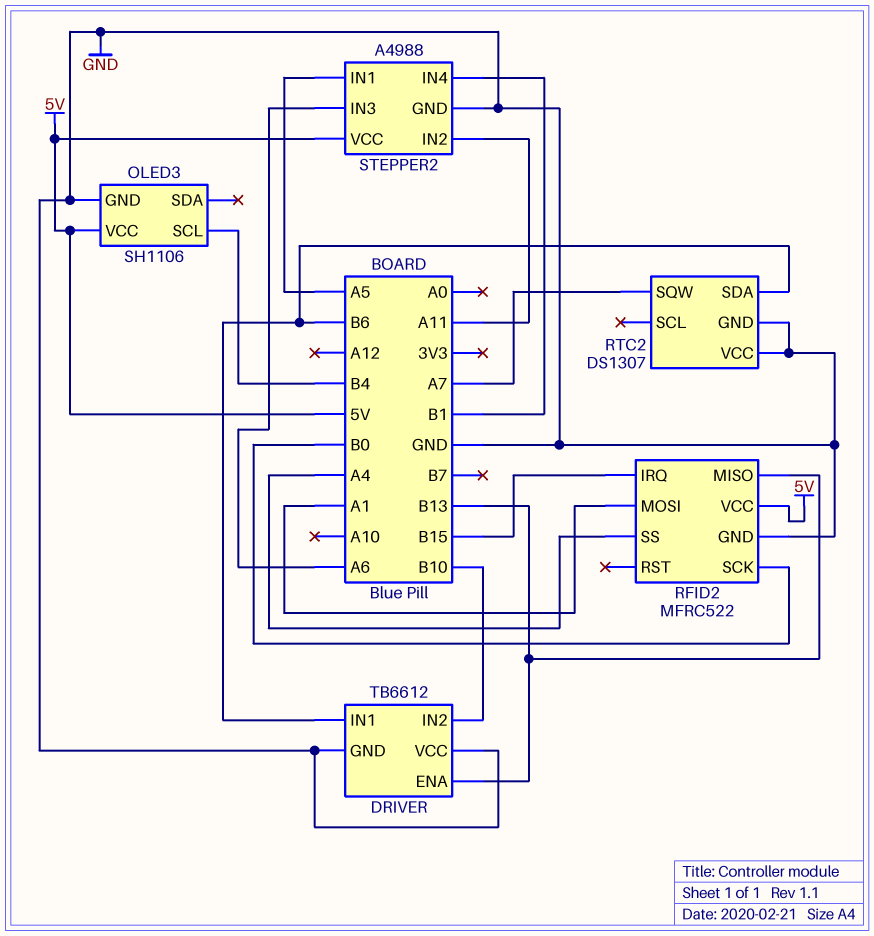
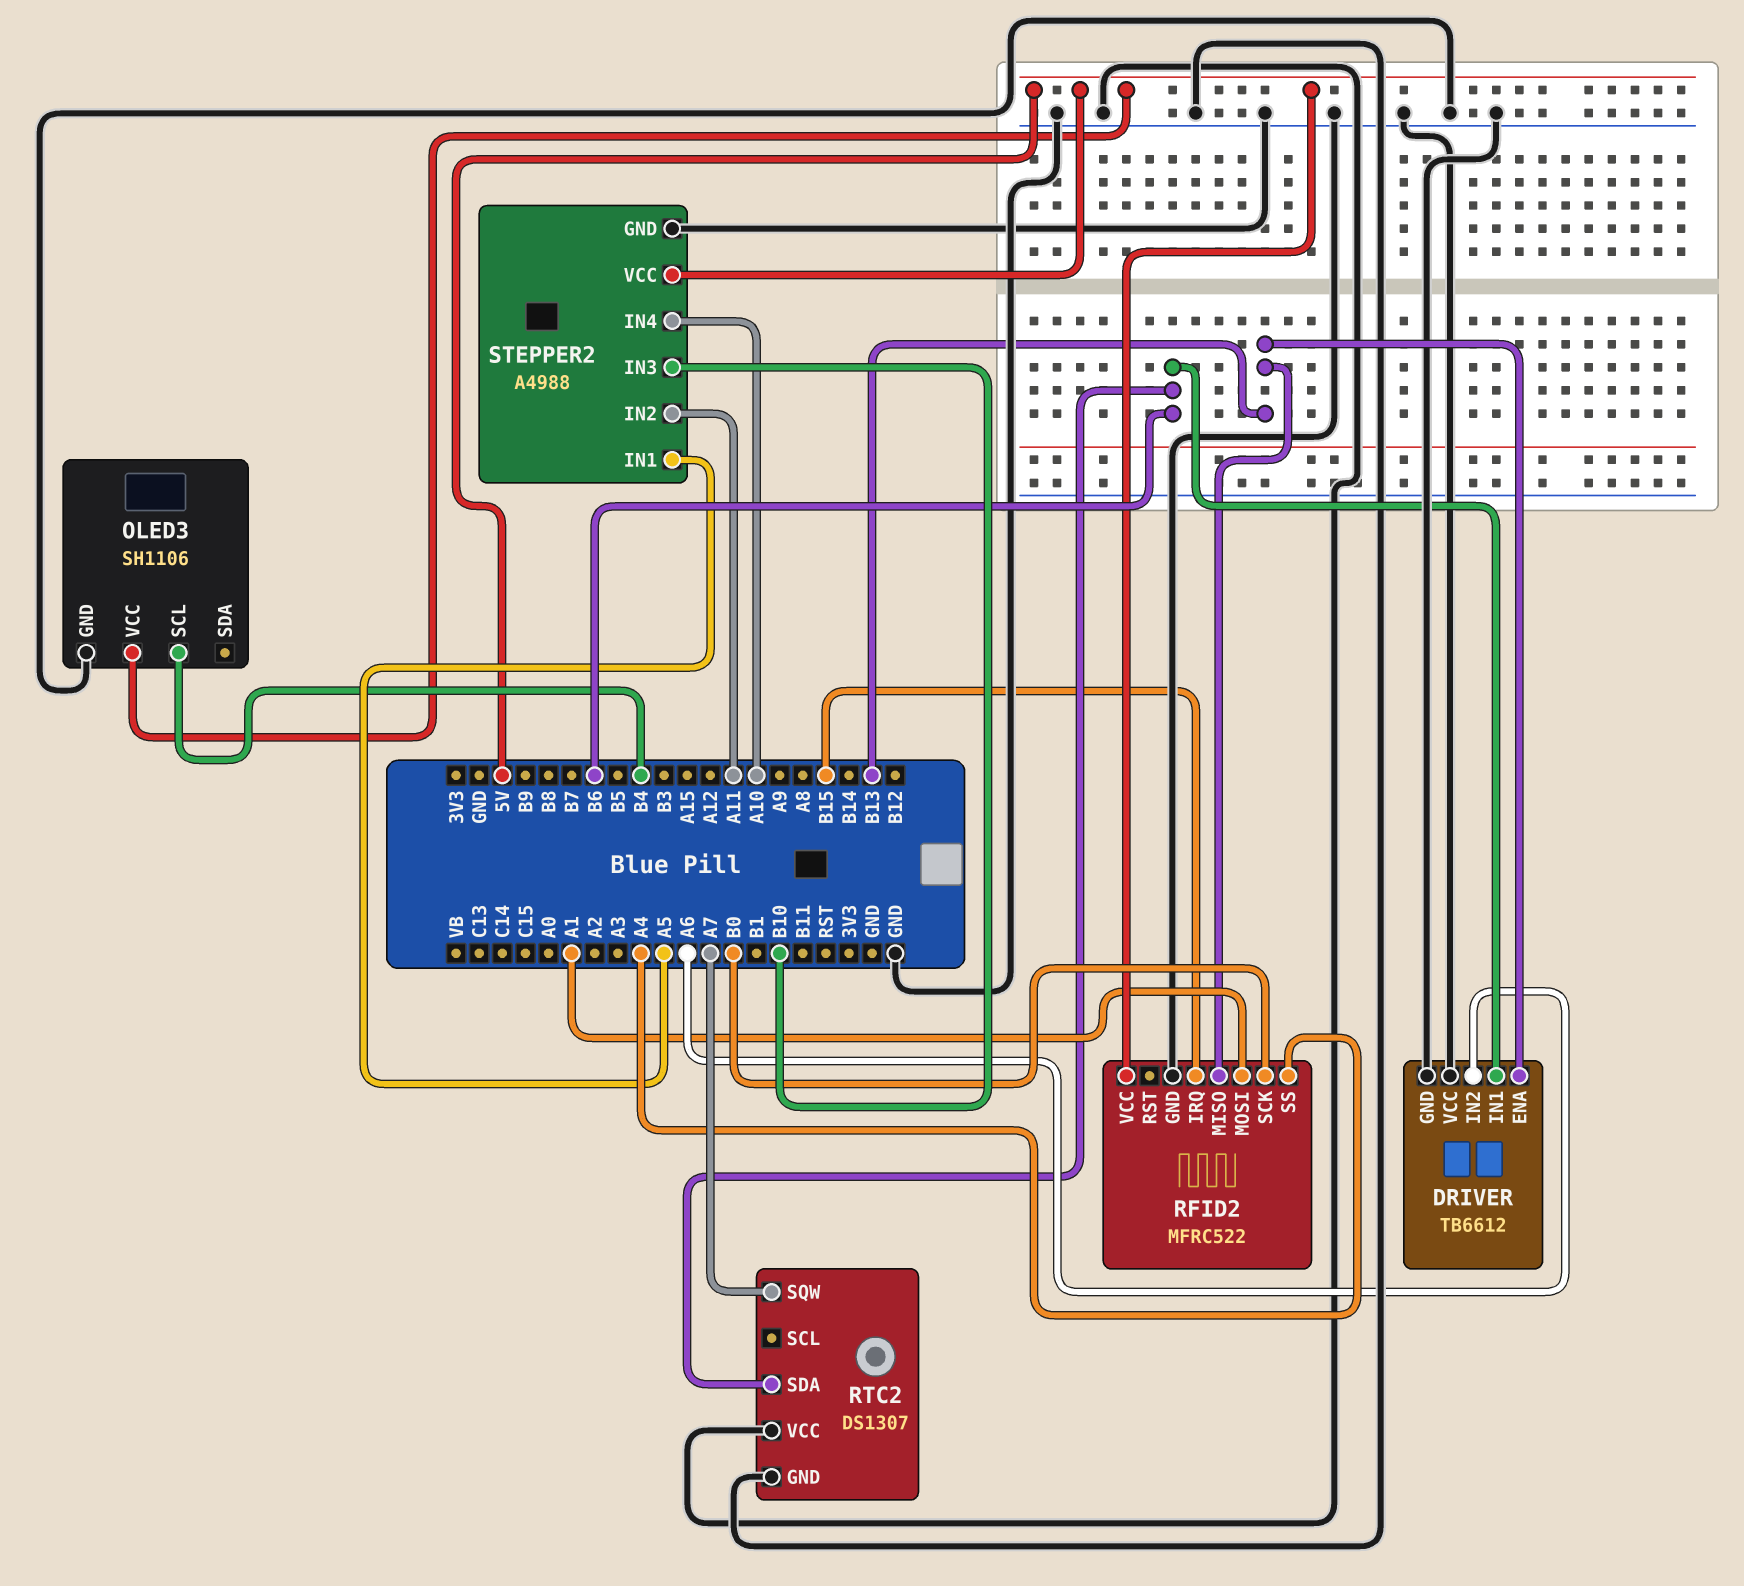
DRIVER pin IN2: B10 -> A6
STEPPER2 pin IN3: A6 -> B10
STEPPER2 pin IN4: B1 -> A10

